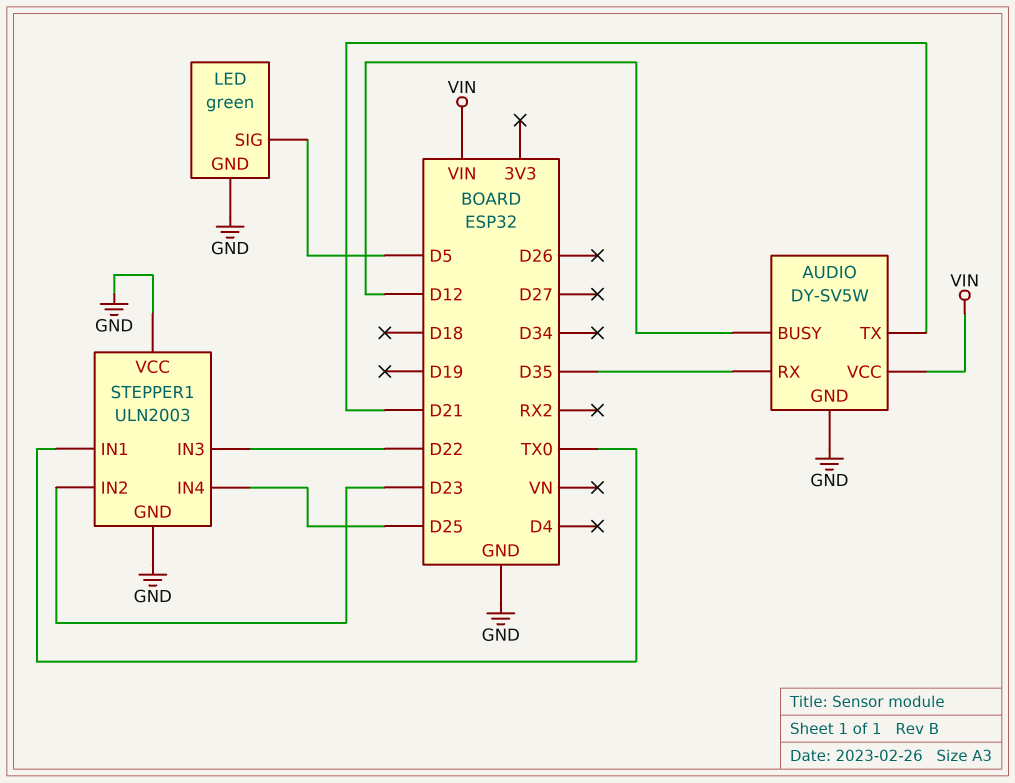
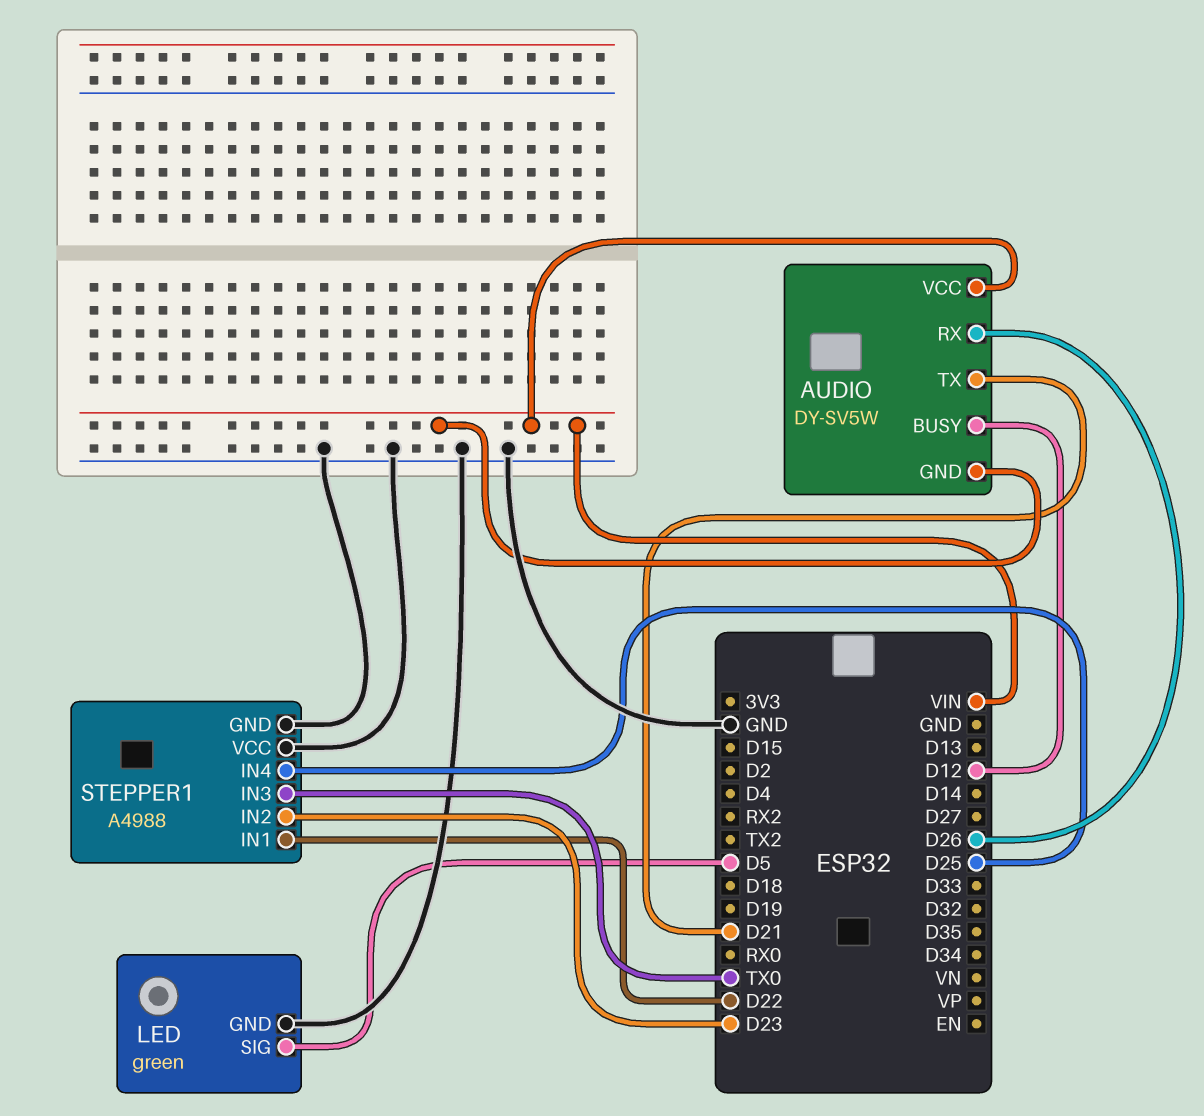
AUDIO pin GND: GND -> VIN
AUDIO pin RX: D35 -> D26
STEPPER1: ULN2003 -> A4988
STEPPER1 pin IN1: TX0 -> D22
STEPPER1 pin IN3: D22 -> TX0

